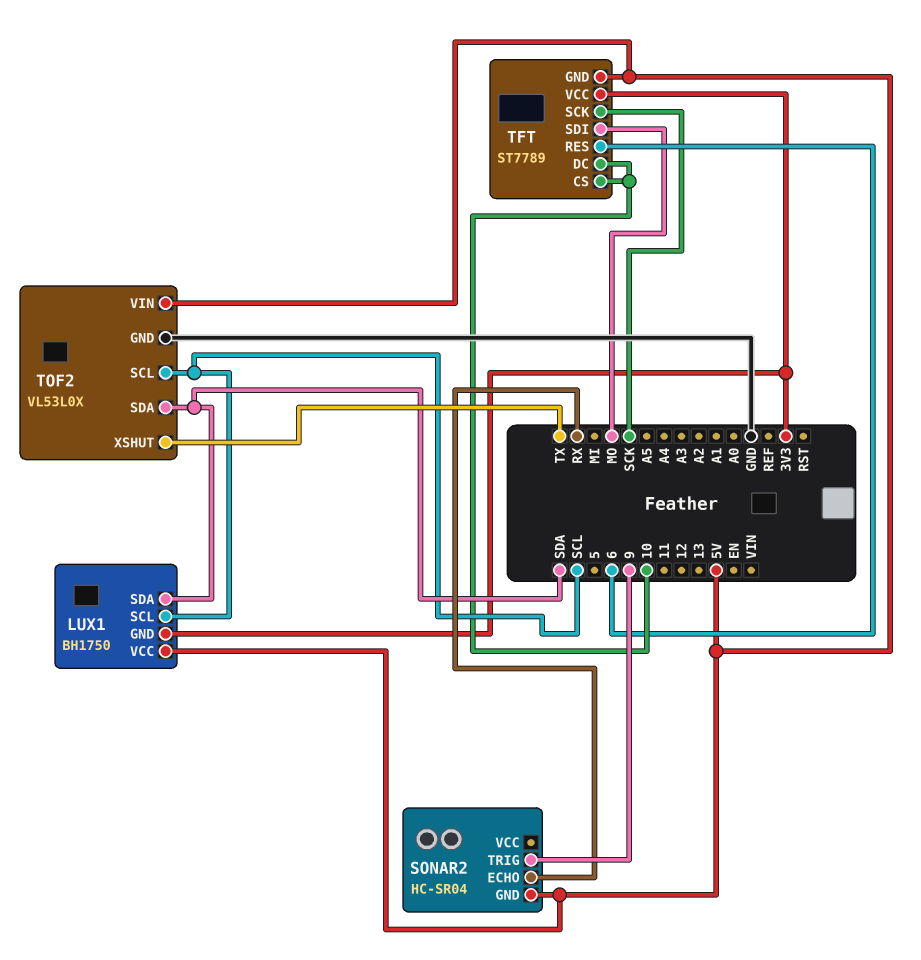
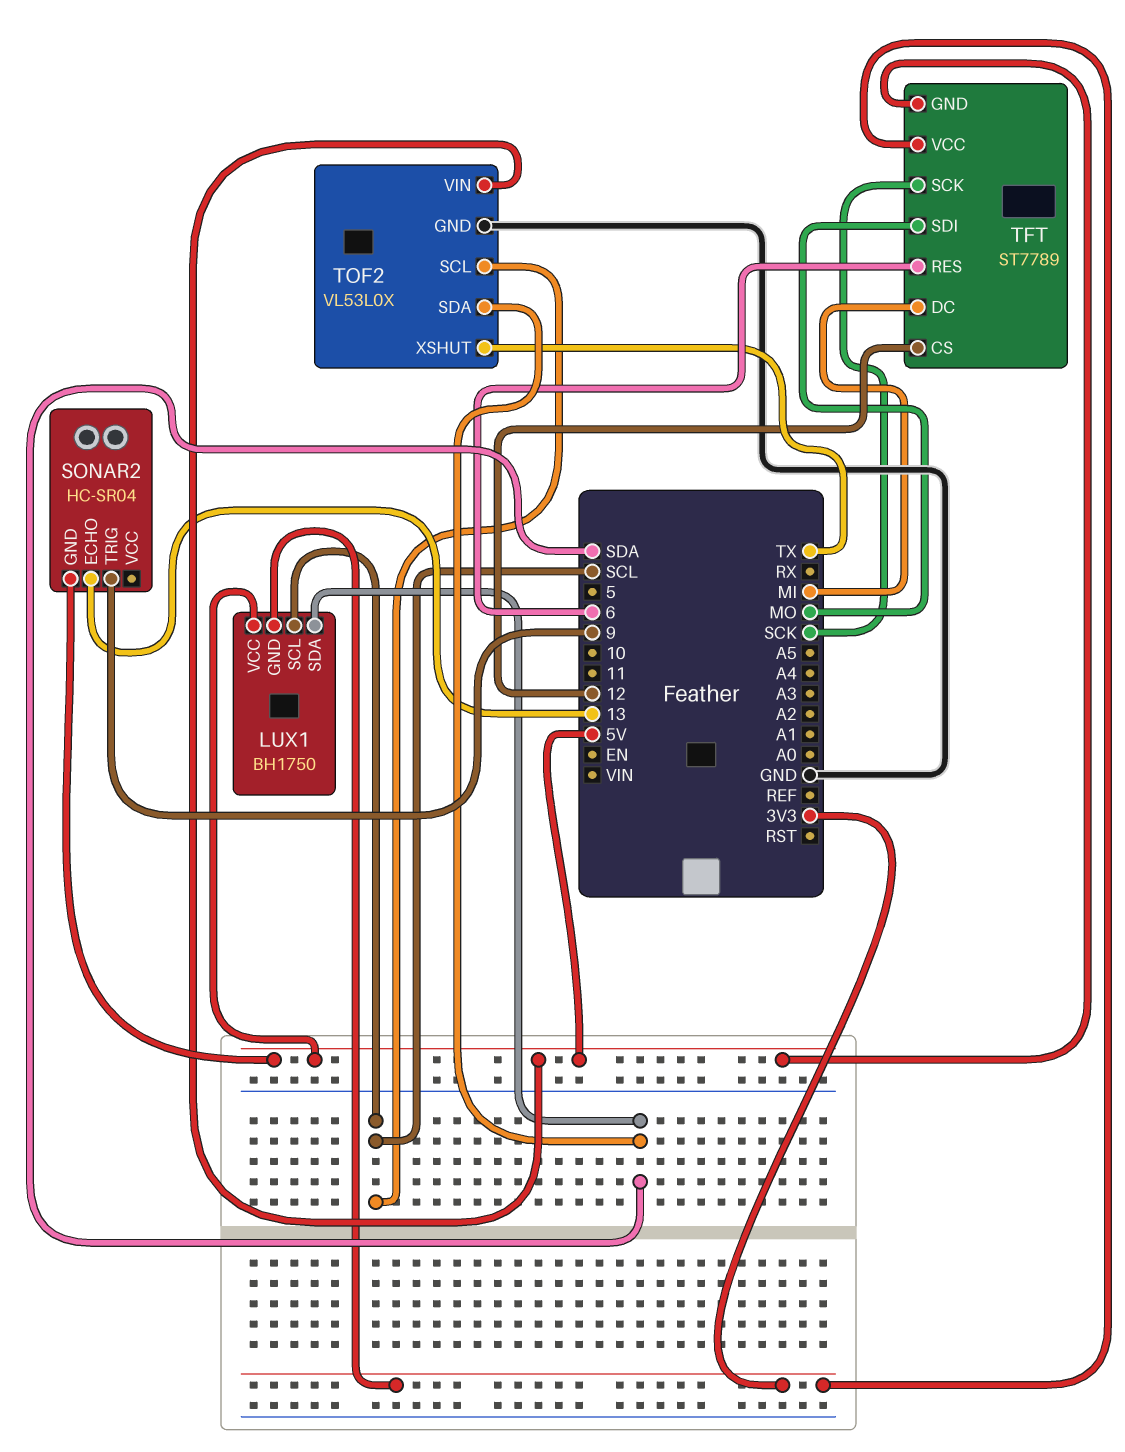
SONAR2 pin ECHO: RX -> 13
TFT pin CS: 10 -> 12
TFT pin DC: 10 -> MI

